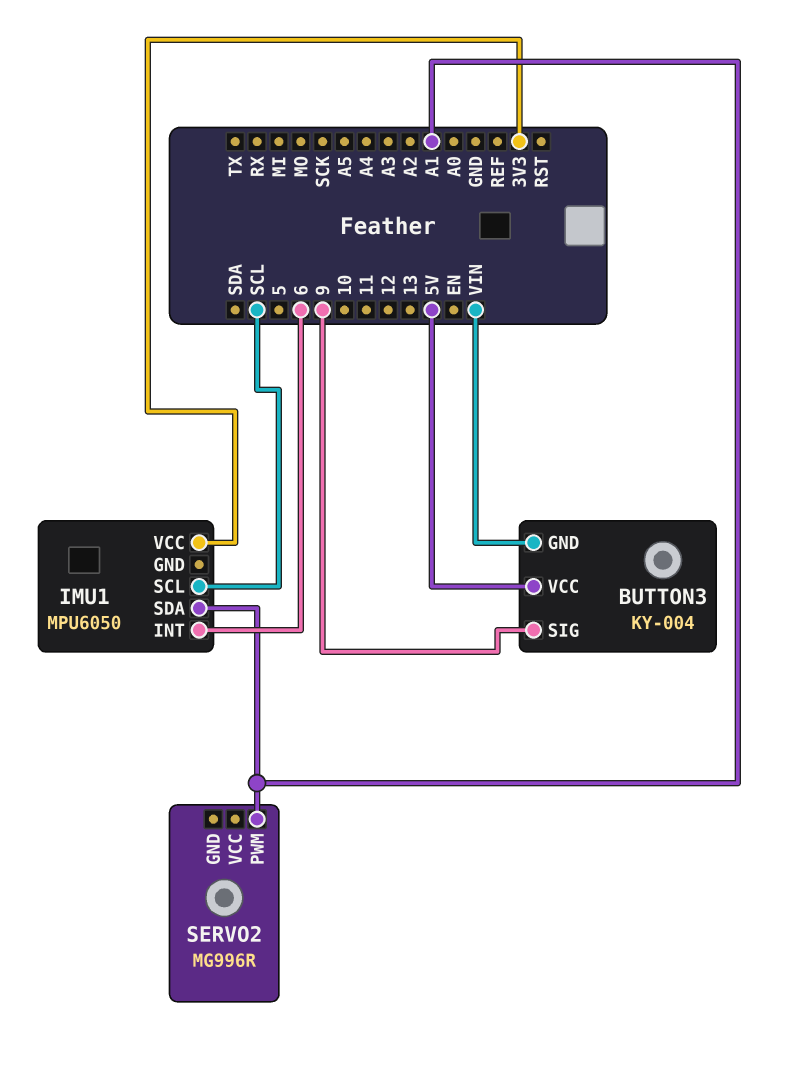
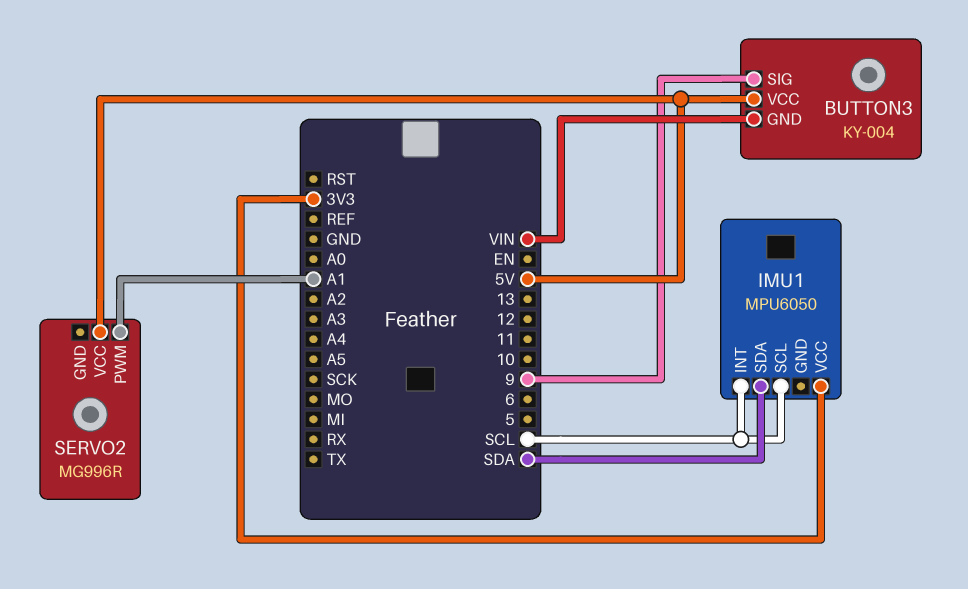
IMU1 pin INT: 6 -> SCL
IMU1 pin SDA: A1 -> SDA
SERVO2 pin VCC: none -> 5V

